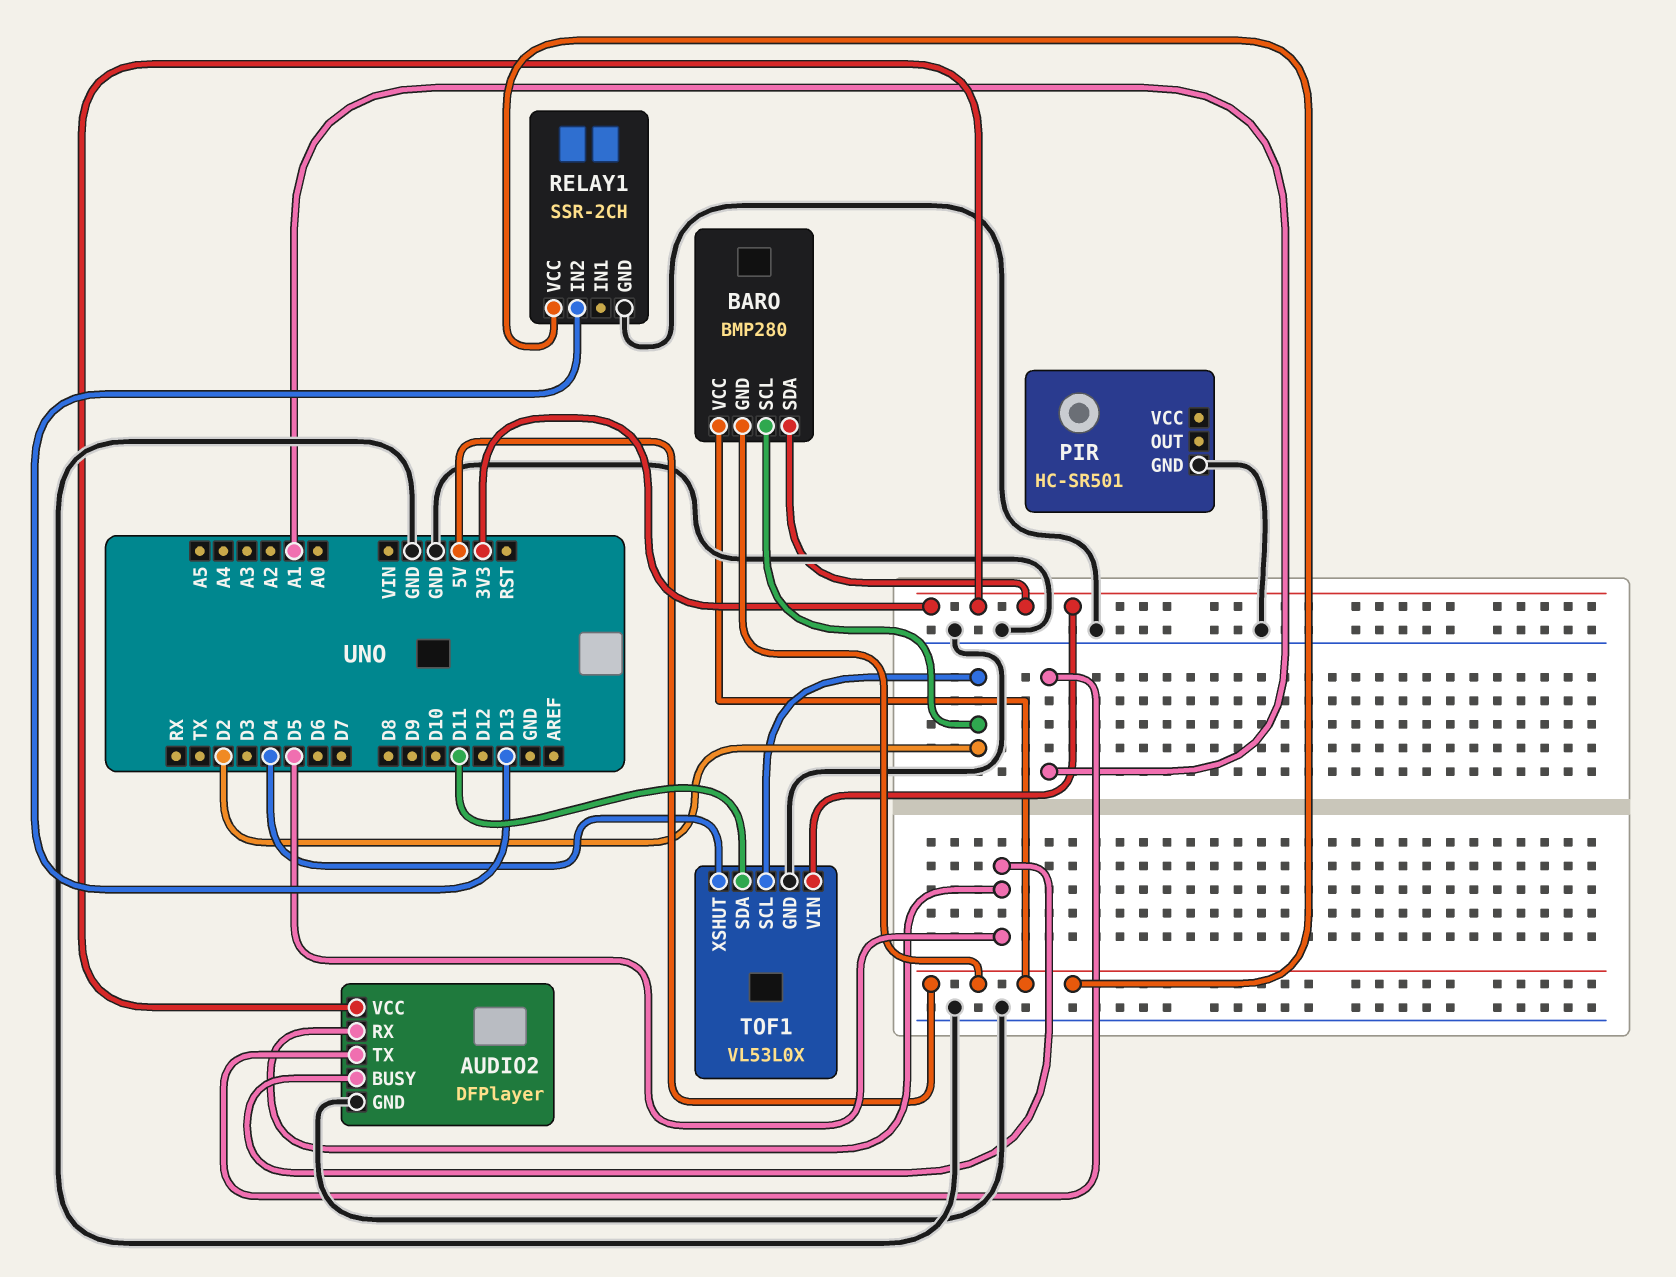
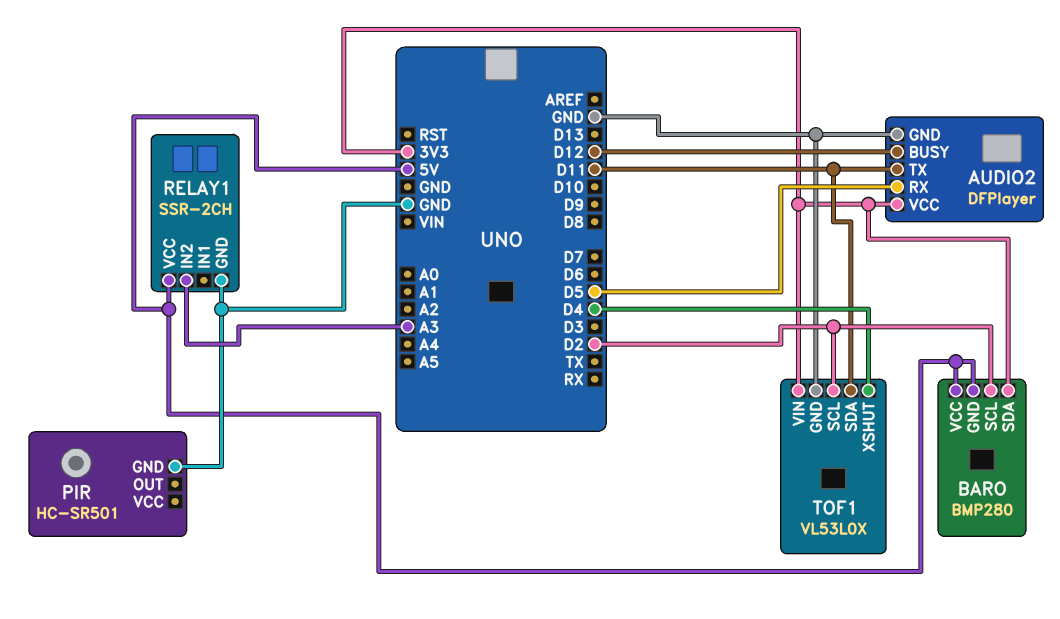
AUDIO2 pin BUSY: D5 -> D12
AUDIO2 pin TX: A1 -> D11
RELAY1 pin IN2: D13 -> A3

